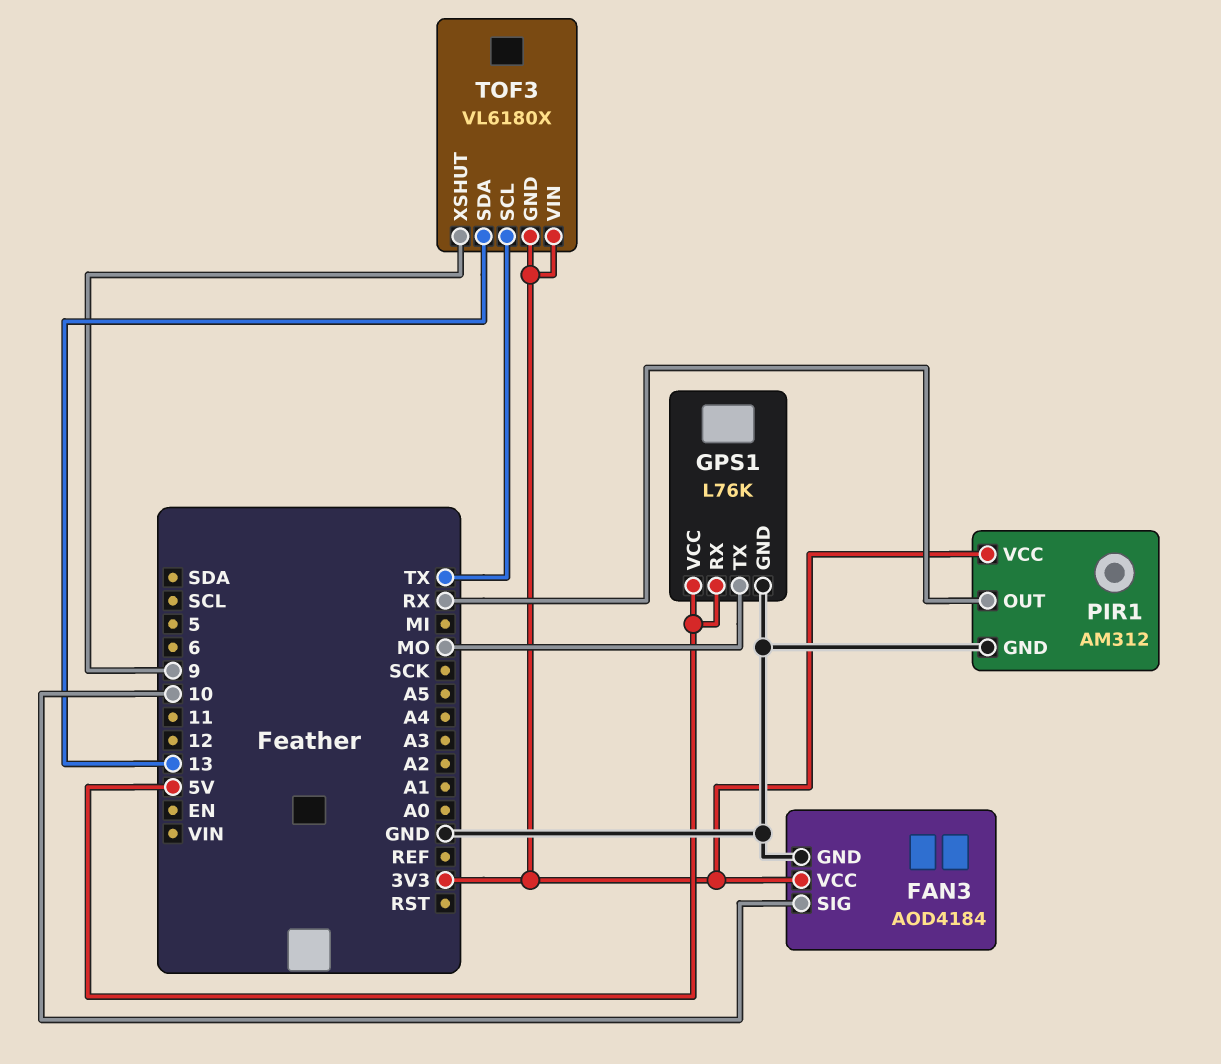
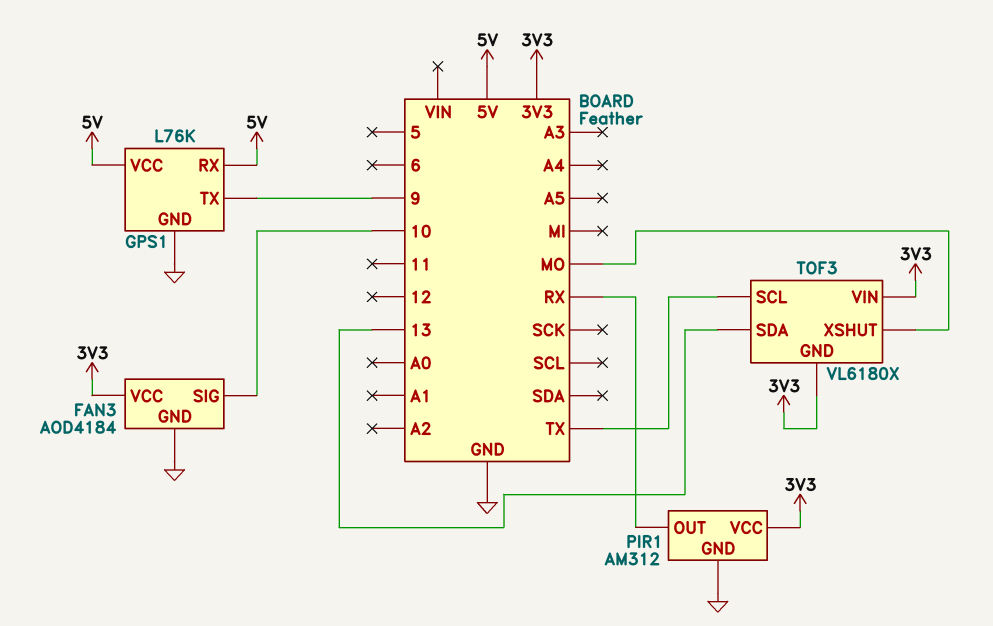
GPS1 pin TX: MO -> 9
TOF3 pin XSHUT: 9 -> MO

